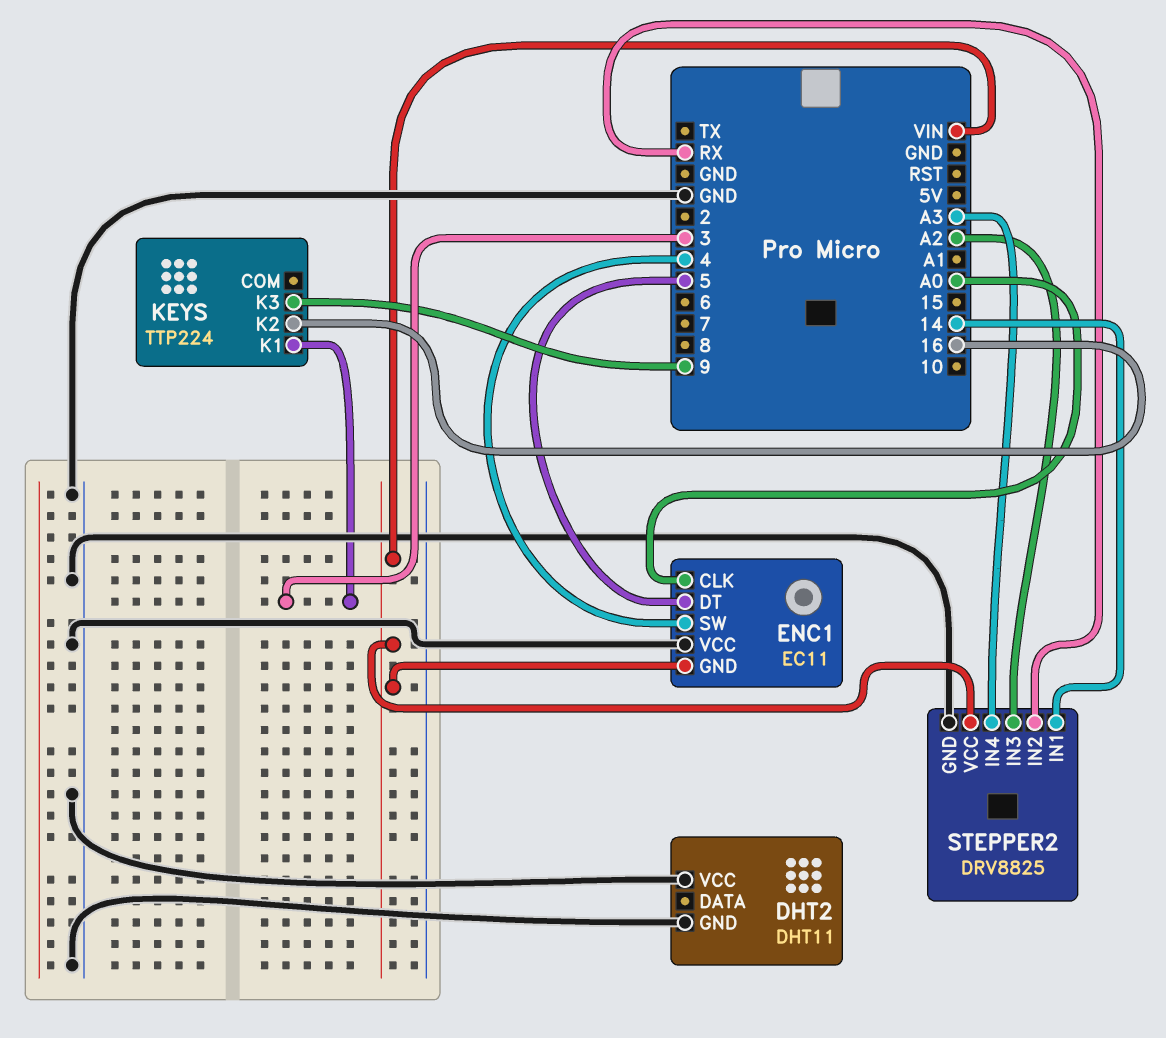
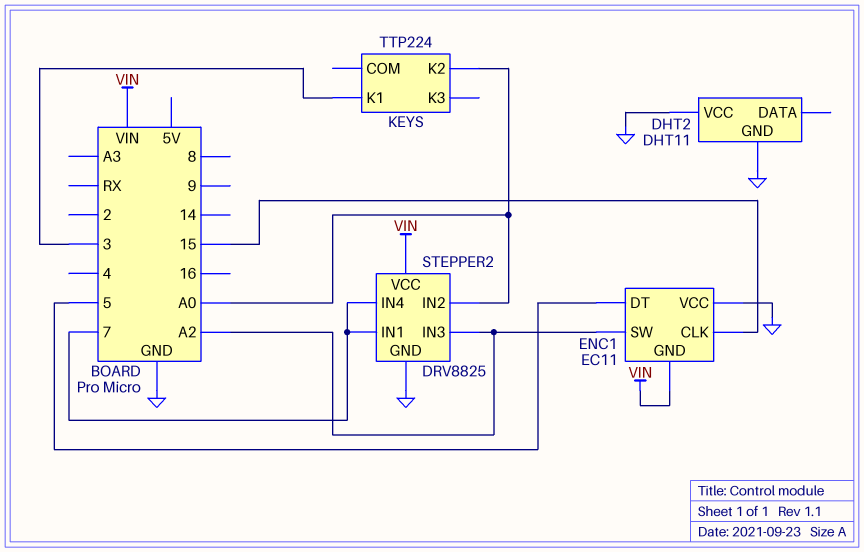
ENC1 pin CLK: A0 -> 15
ENC1 pin SW: 4 -> A2
KEYS pin K2: 16 -> A0
KEYS pin K3: 9 -> none
STEPPER2 pin IN1: 14 -> 7
STEPPER2 pin IN2: RX -> A0
STEPPER2 pin IN4: A3 -> 7

